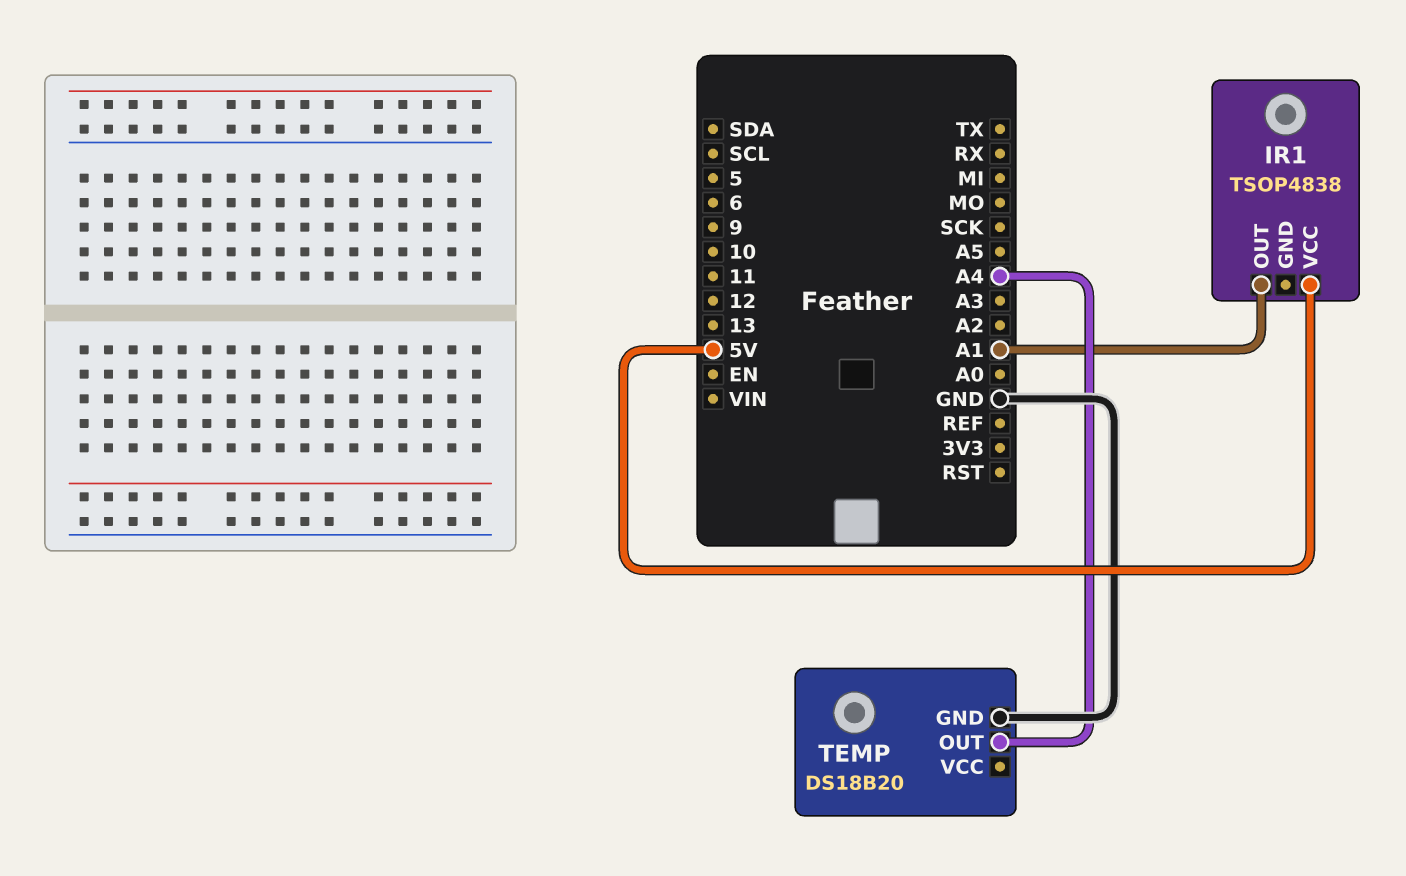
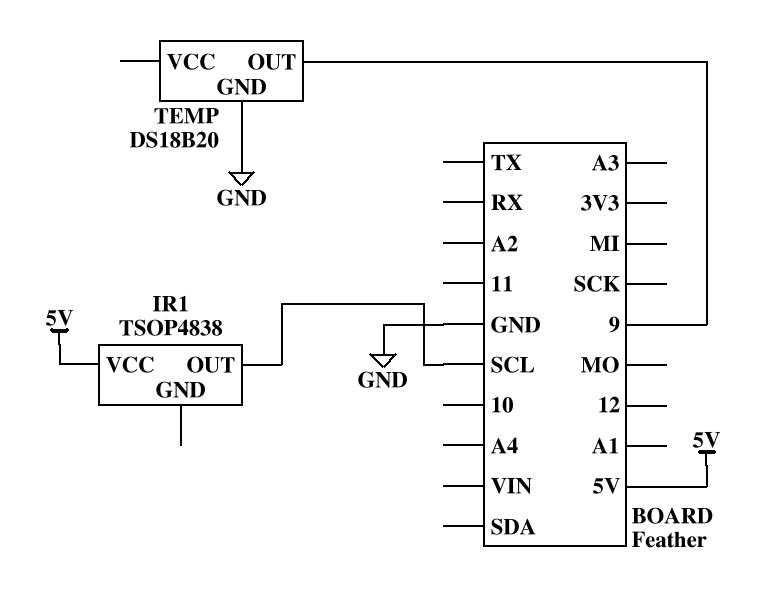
IR1 pin OUT: A1 -> SCL
TEMP pin OUT: A4 -> 9

